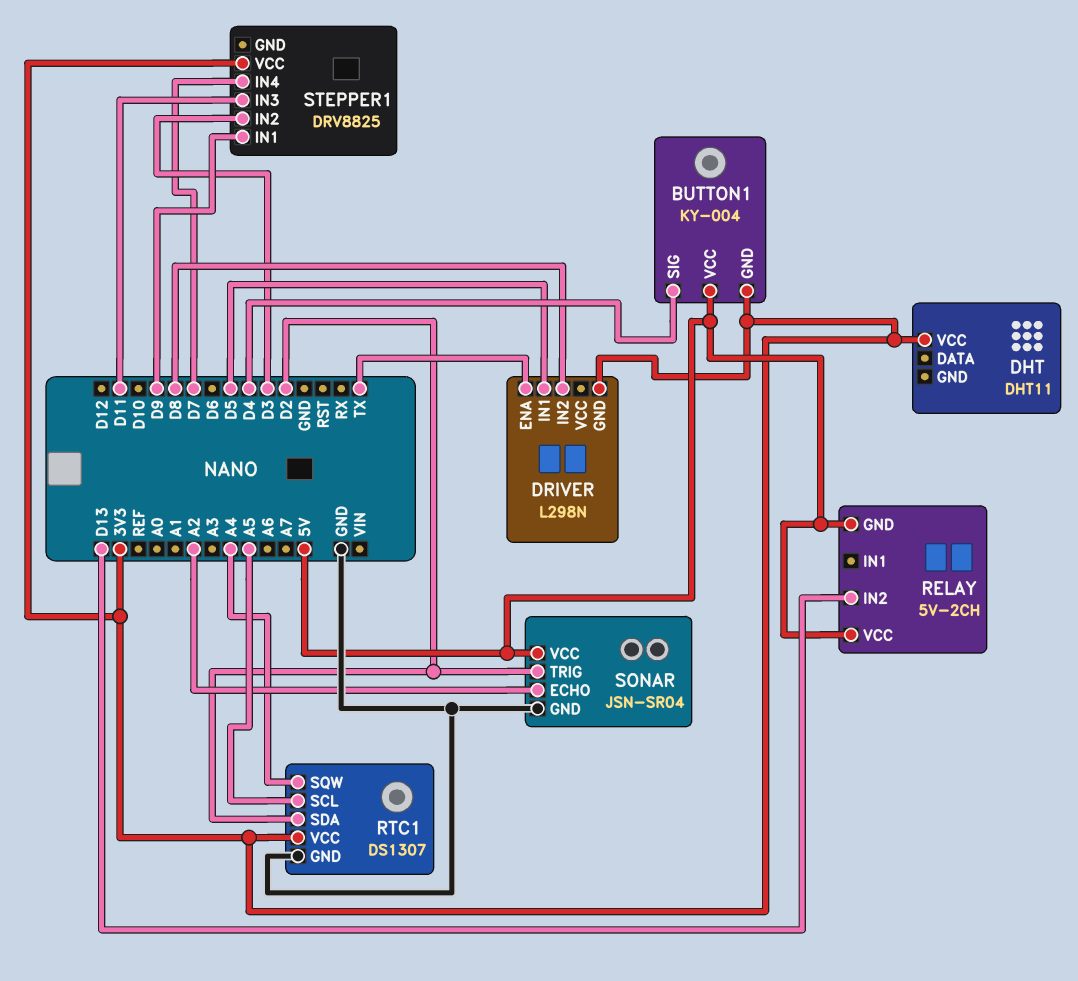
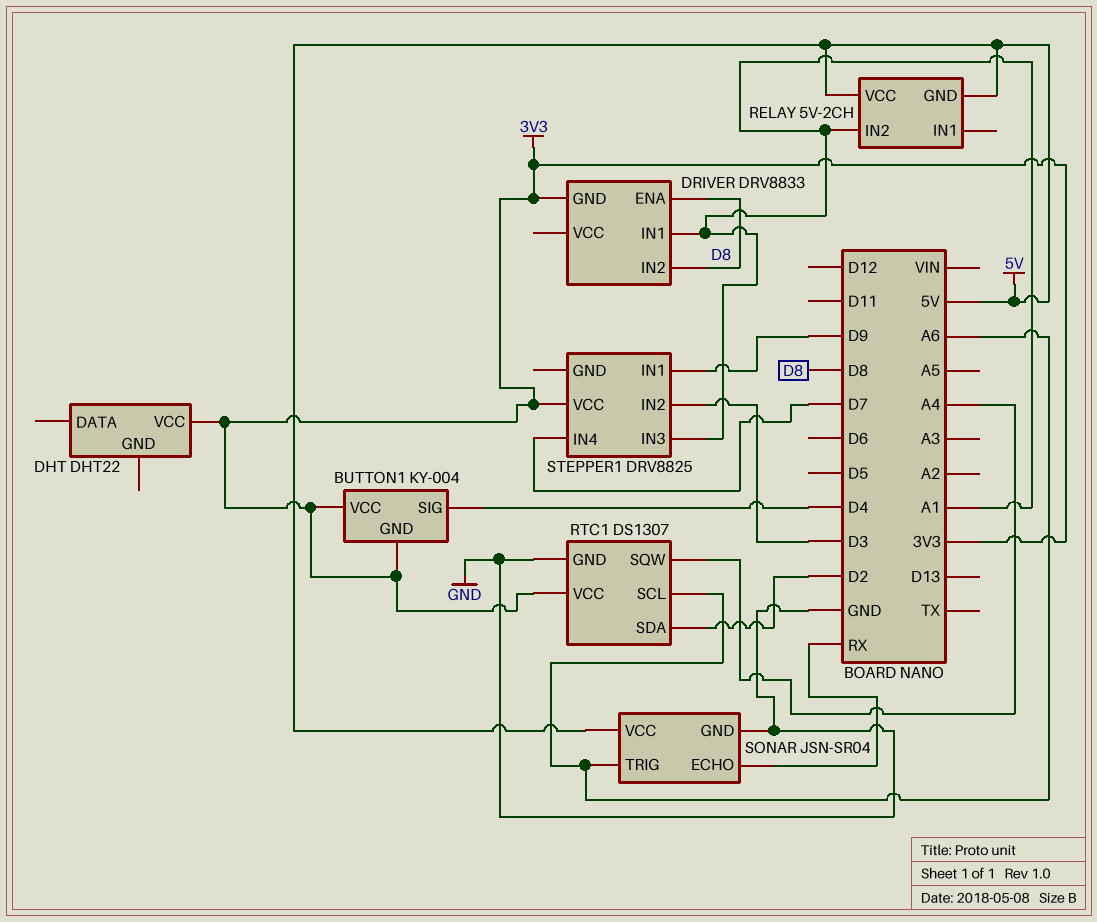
BUTTON1 pin VCC: 5V -> 3V3
DHT: DHT11 -> DHT22
DRIVER: L298N -> DRV8833
DRIVER pin ENA: TX -> D8
DRIVER pin IN1: D5 -> A1
RELAY pin IN2: D13 -> A1
RTC1 pin SCL: A5 -> A6
SONAR pin ECHO: A2 -> RX
SONAR pin TRIG: D2 -> A6
STEPPER1 pin IN3: D11 -> A1

